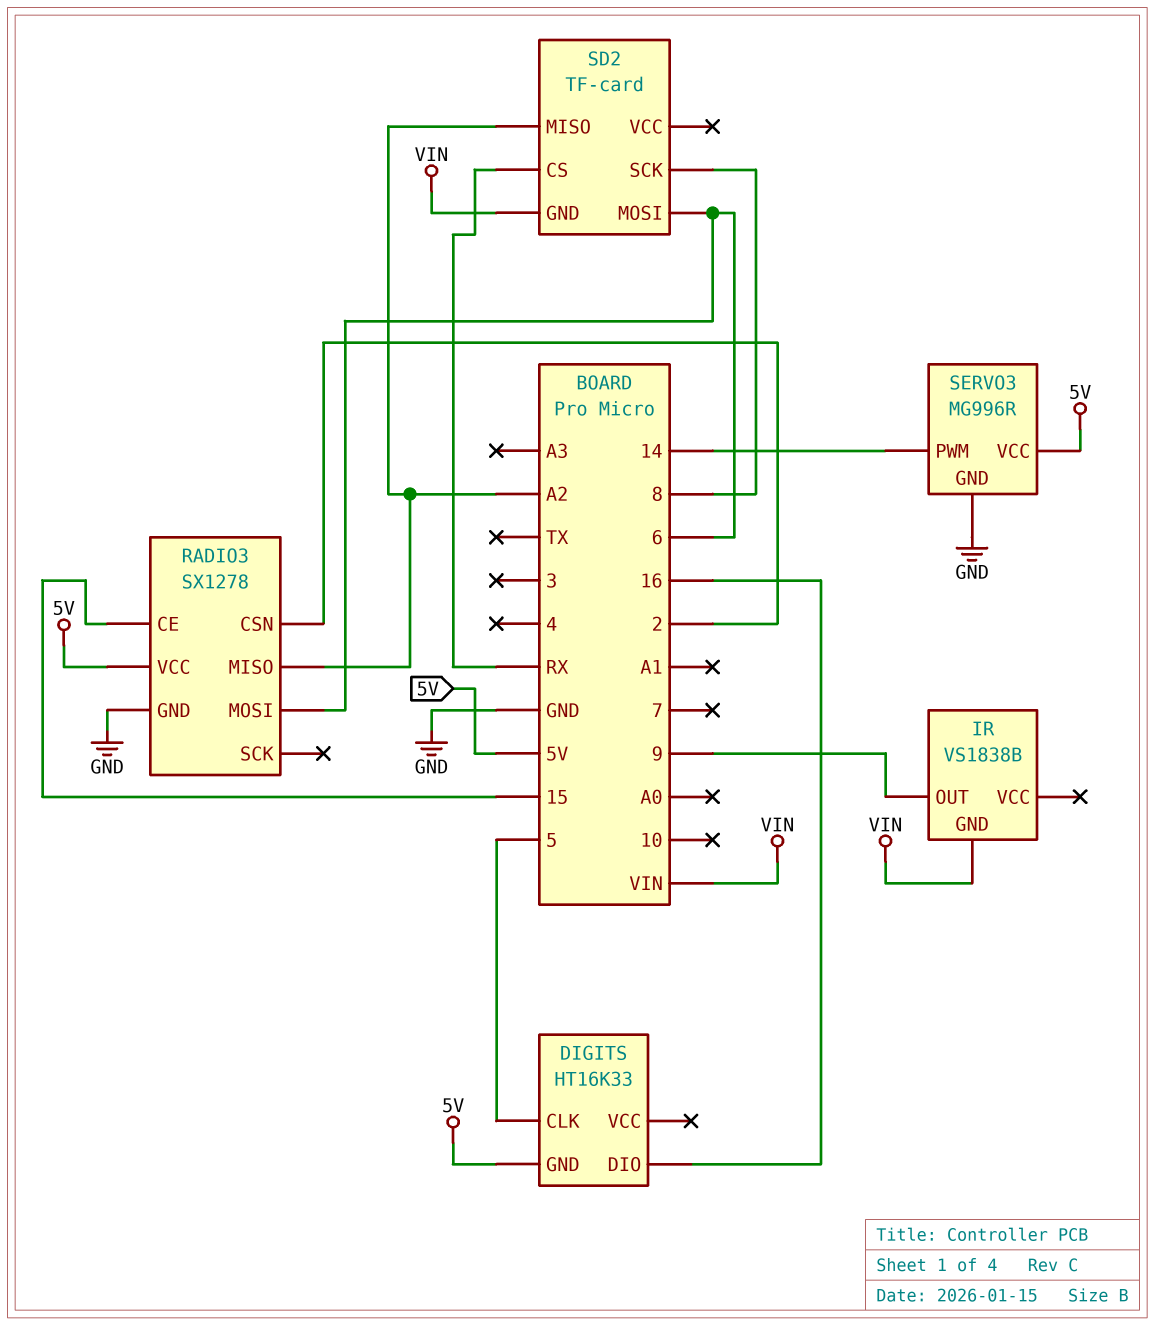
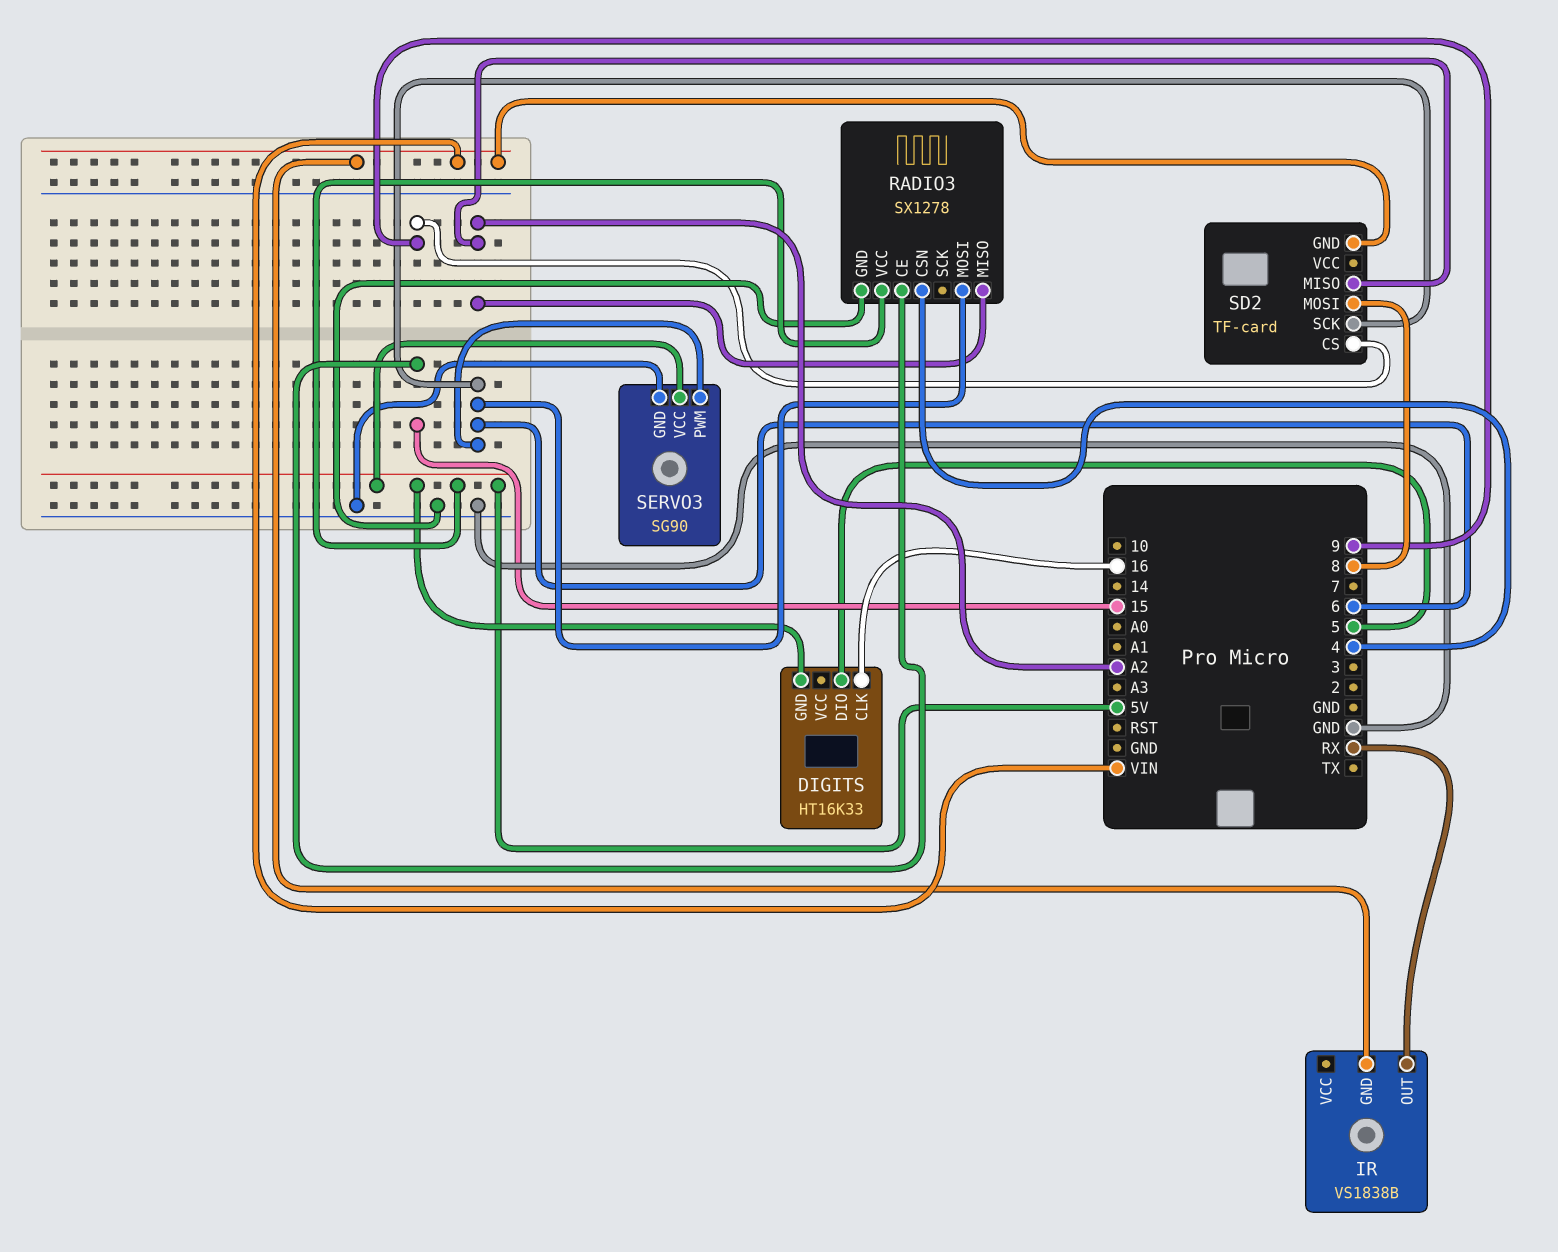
DIGITS pin CLK: 5 -> 16
DIGITS pin DIO: 16 -> 5
IR pin OUT: 9 -> RX
RADIO3 pin CSN: 2 -> 4
SD2 pin CS: RX -> 9
SD2 pin MOSI: 6 -> 8
SD2 pin SCK: 8 -> 6
SERVO3: MG996R -> SG90
SERVO3 pin PWM: 14 -> 6

